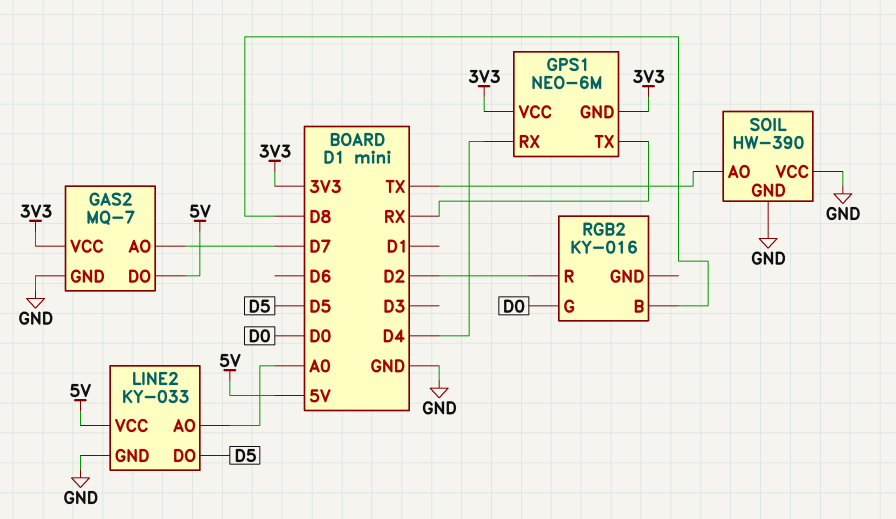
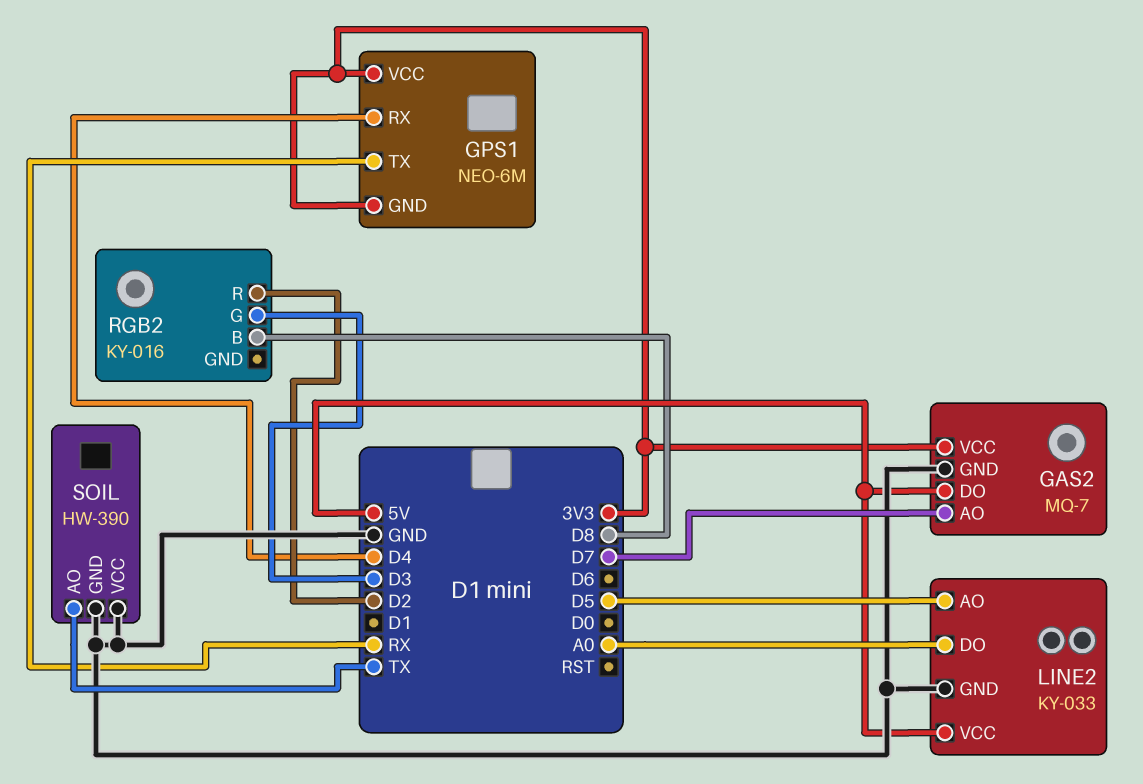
LINE2 pin AO: A0 -> D5
LINE2 pin DO: D5 -> A0
RGB2 pin G: D0 -> D3

